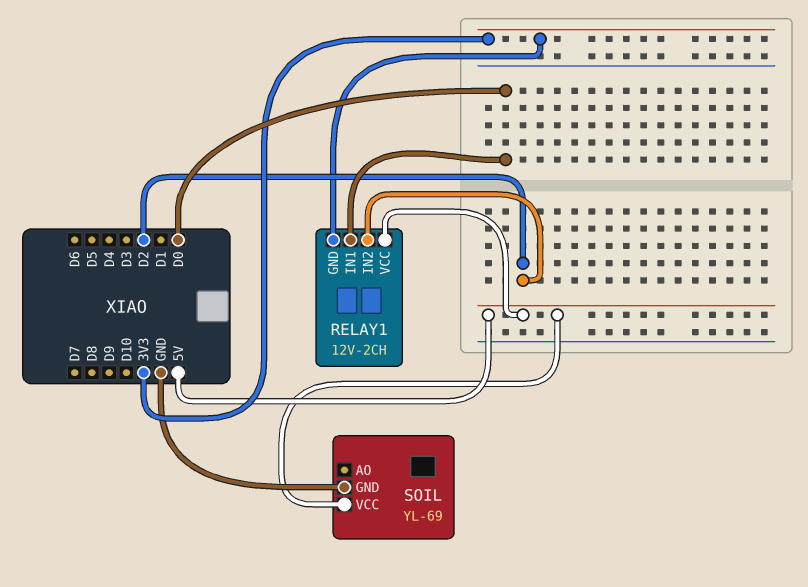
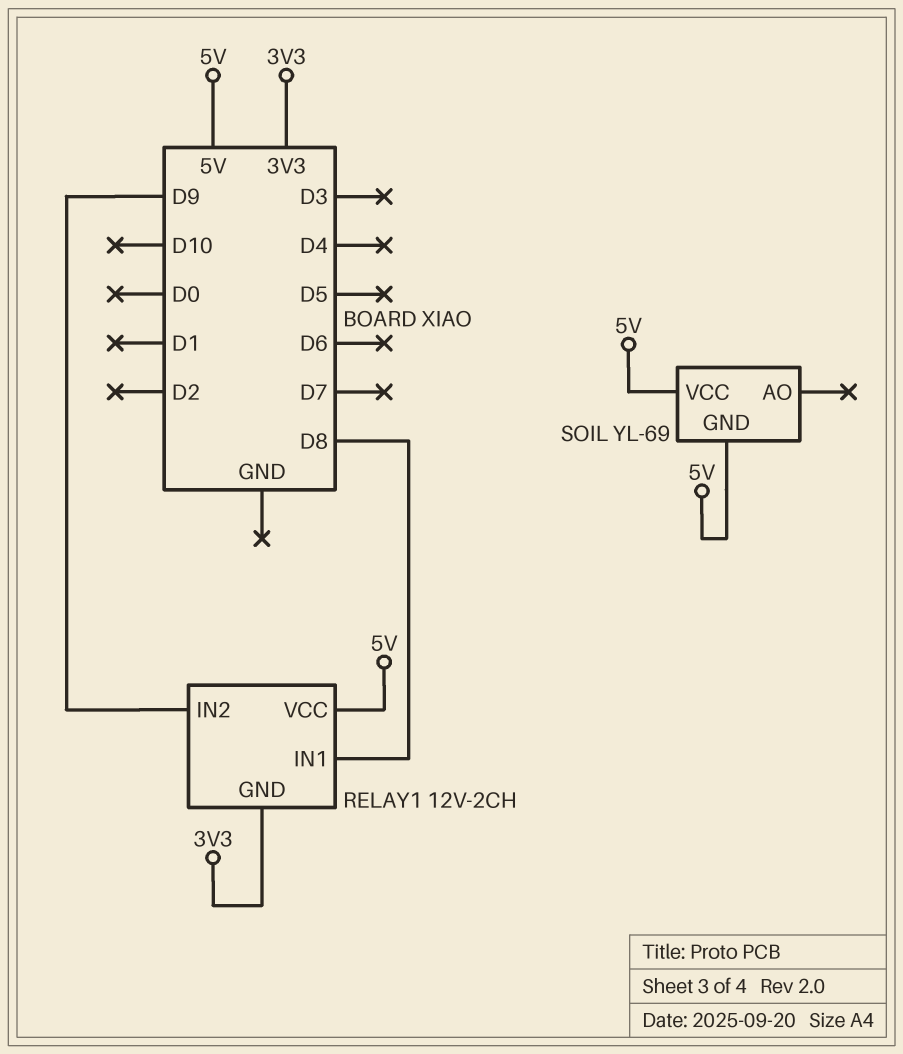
RELAY1 pin IN1: D0 -> D8
RELAY1 pin IN2: D2 -> D9
SOIL pin GND: GND -> 5V

